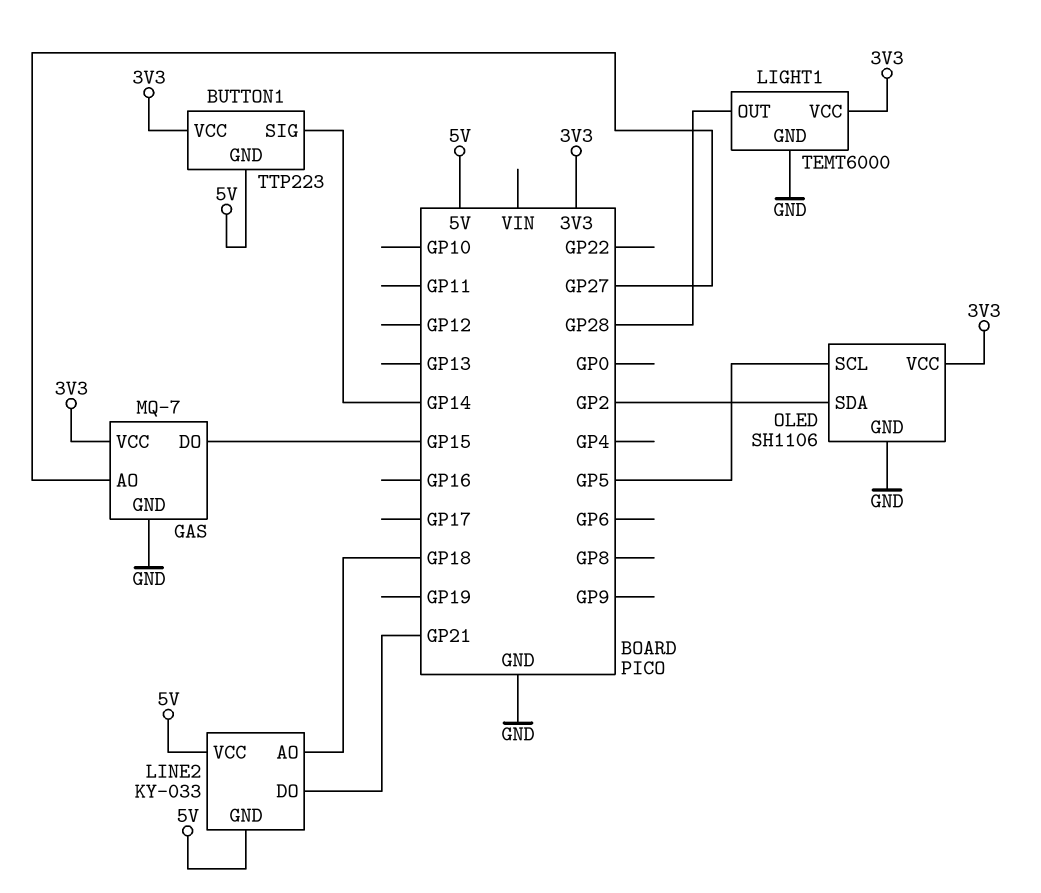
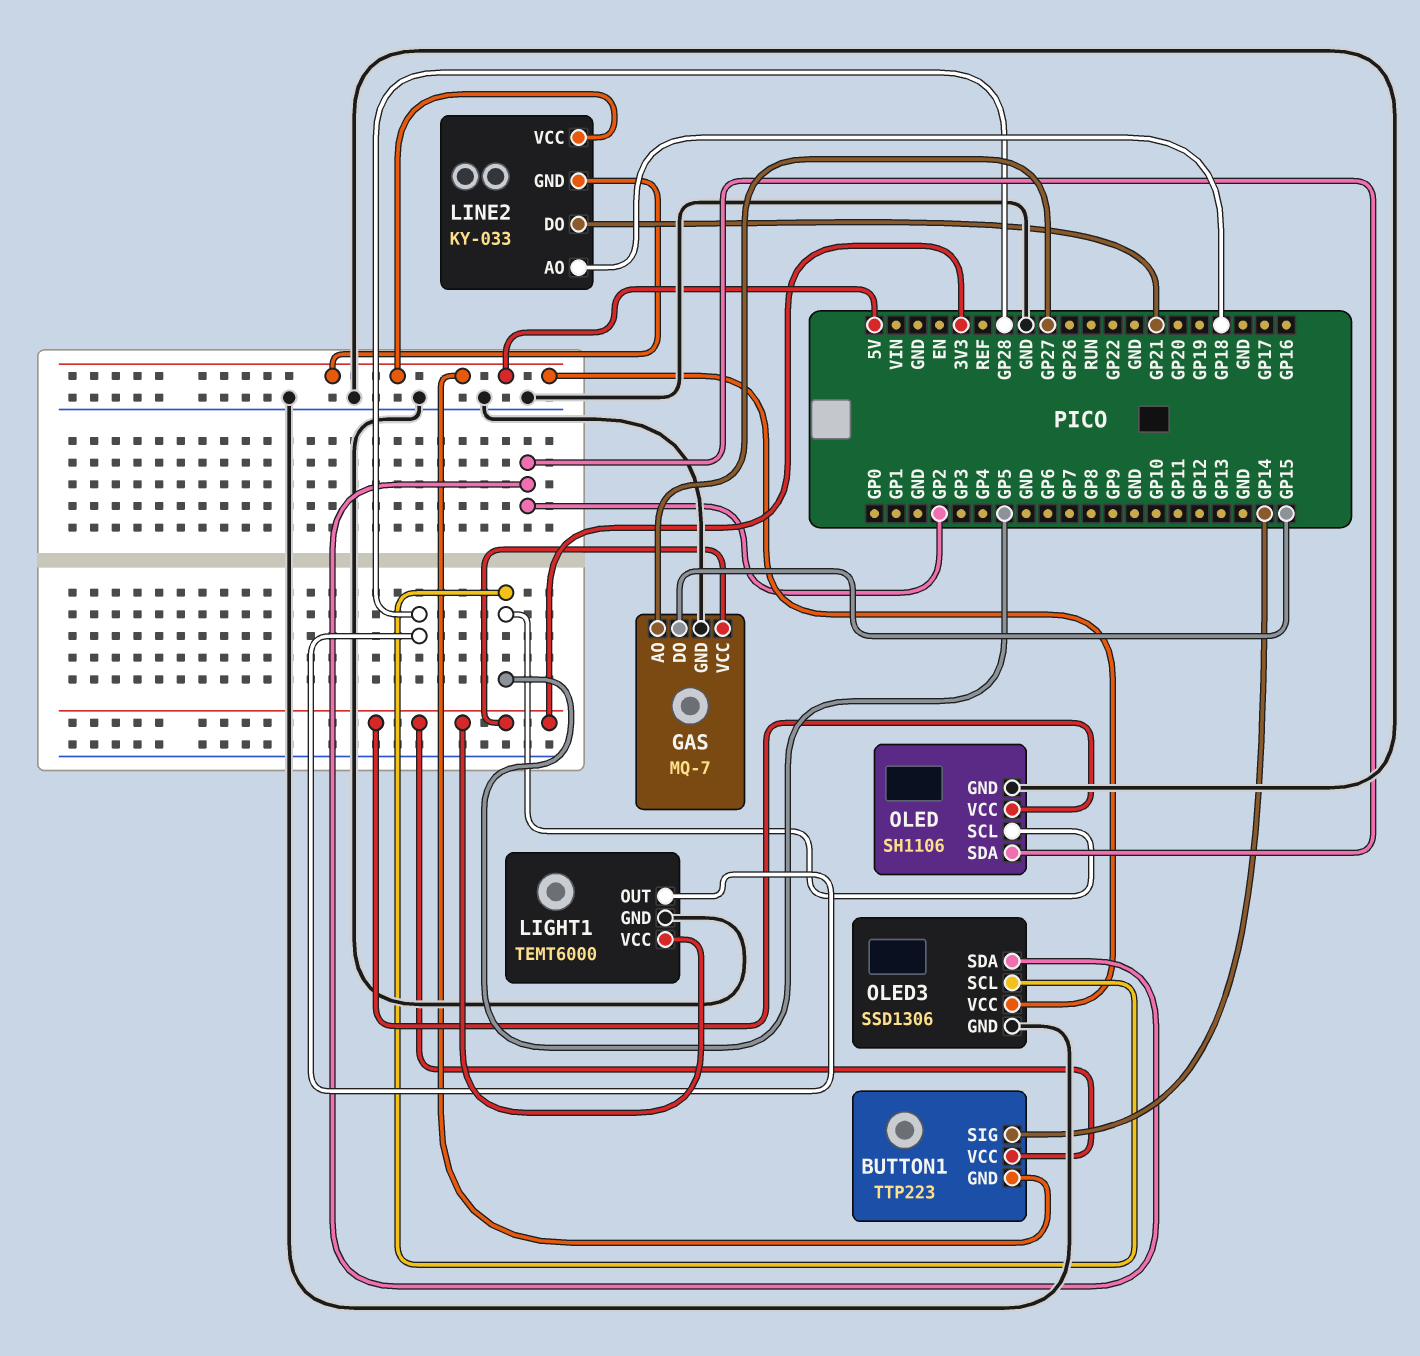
OLED3: none -> SSD1306
OLED3 pin GND: none -> GND
OLED3 pin SCL: none -> GP5
OLED3 pin SDA: none -> GP2
OLED3 pin VCC: none -> 5V

